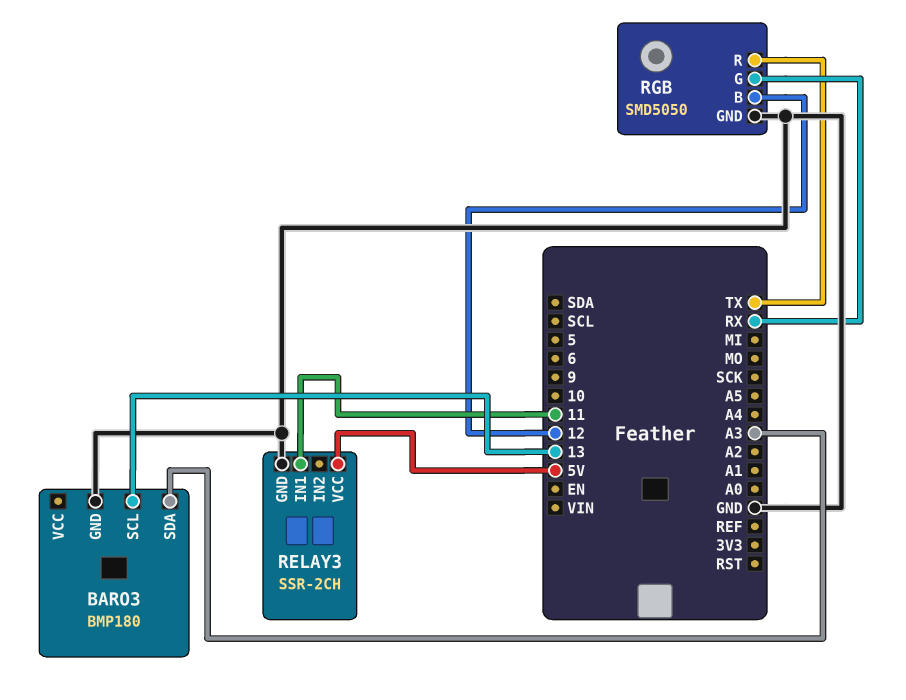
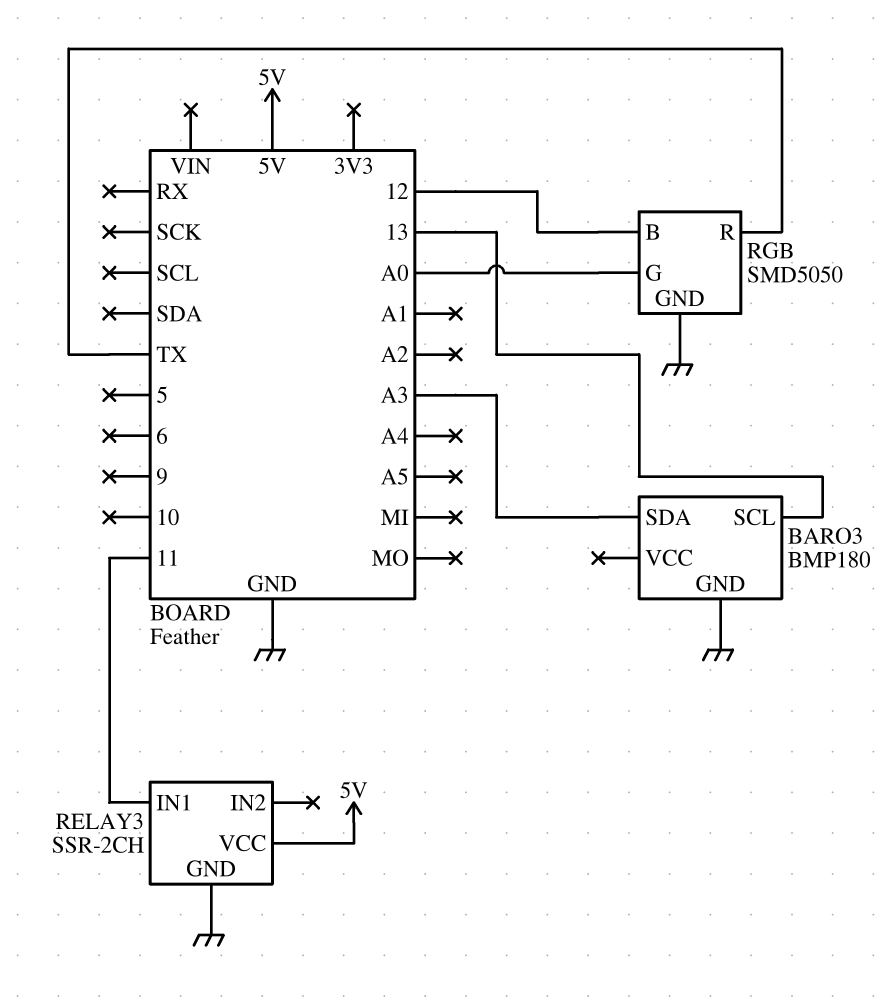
RGB pin G: RX -> A0

